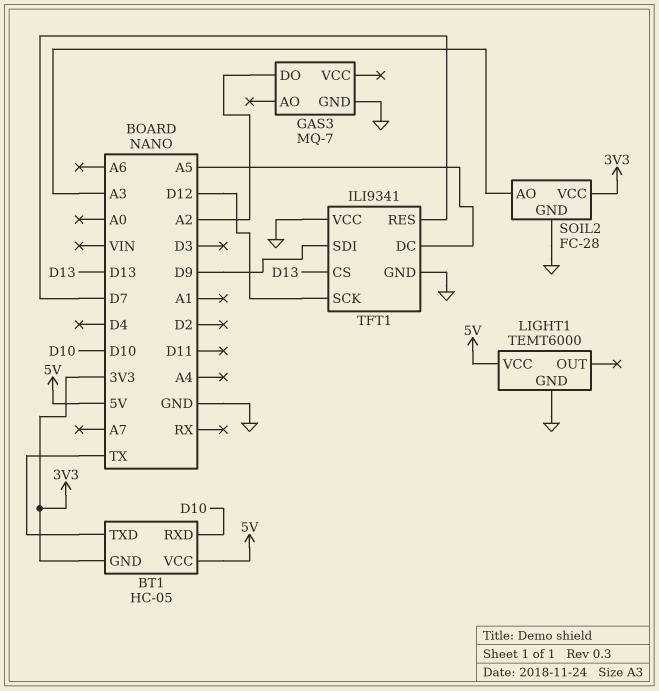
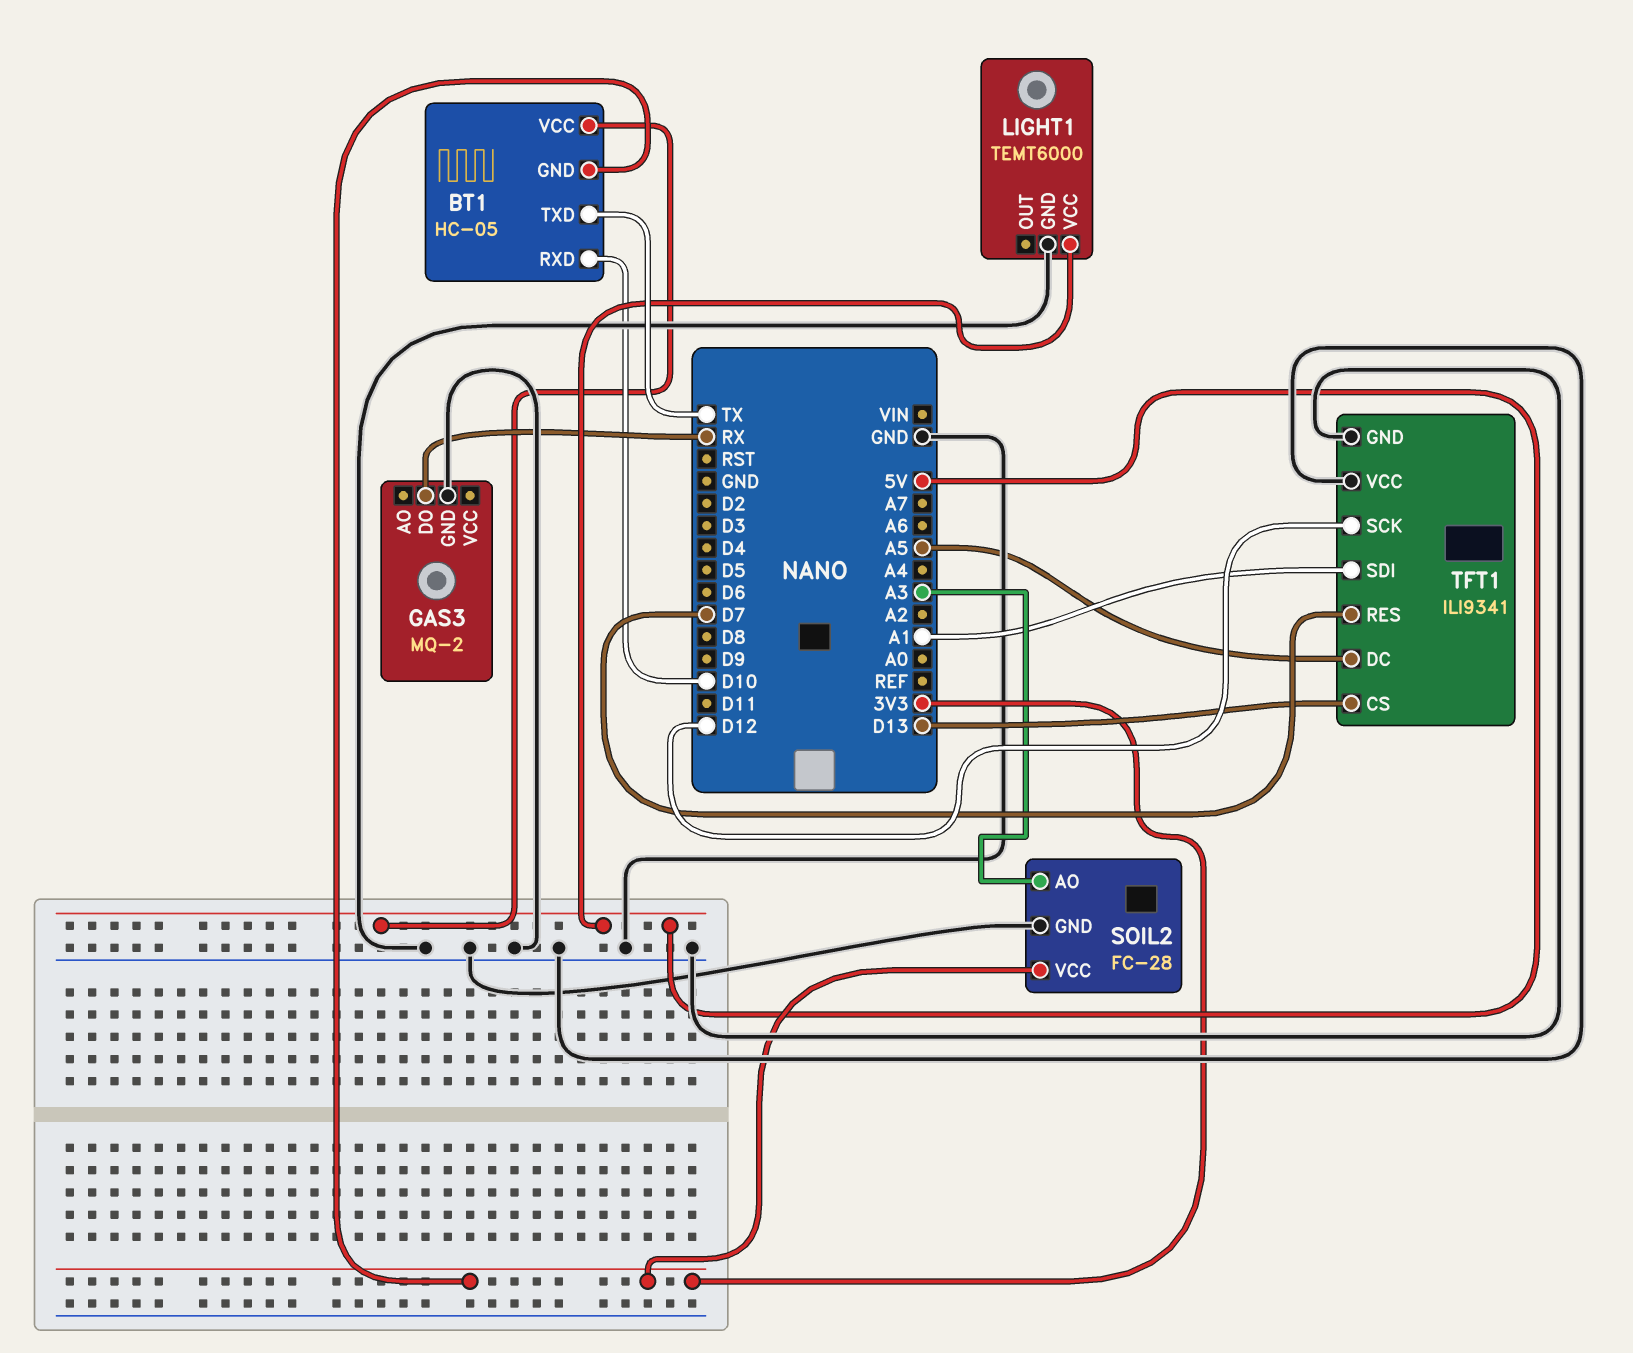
GAS3: MQ-7 -> MQ-2
GAS3 pin DO: A2 -> RX
TFT1 pin SDI: D9 -> A1

